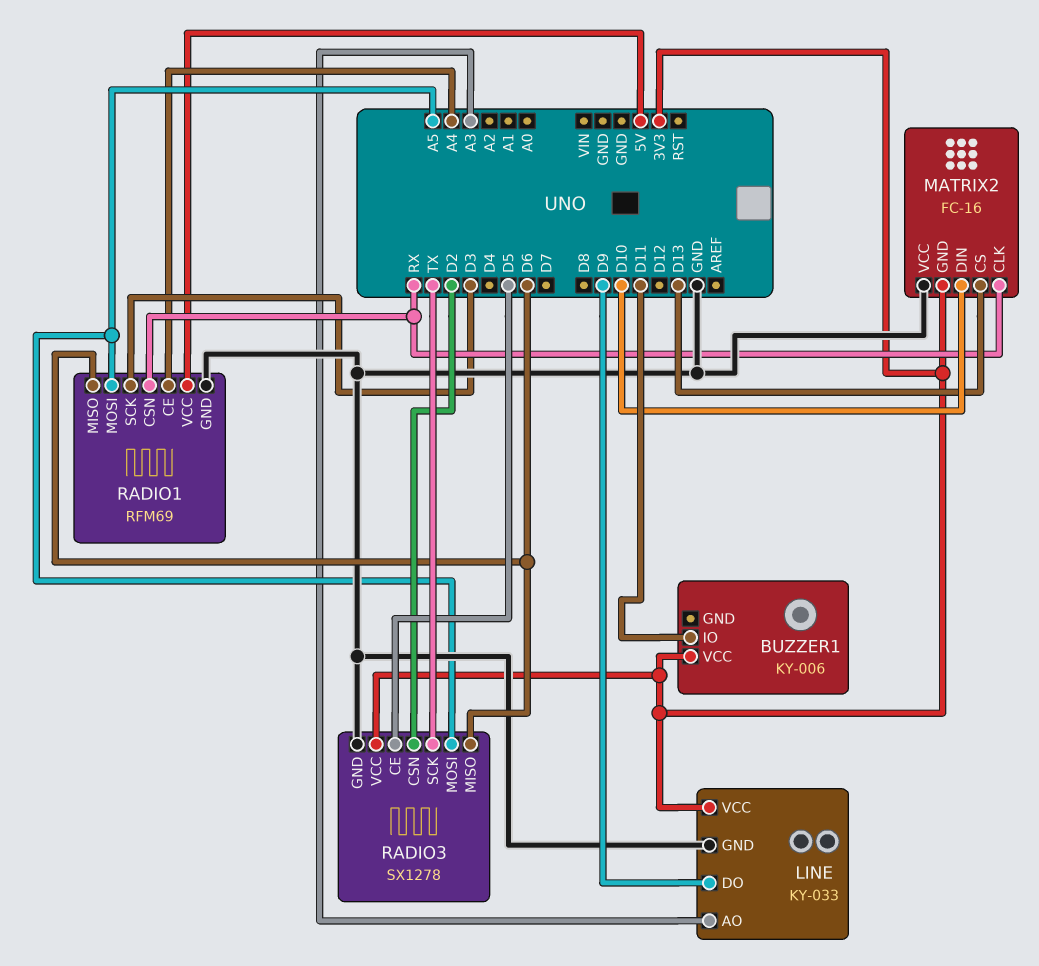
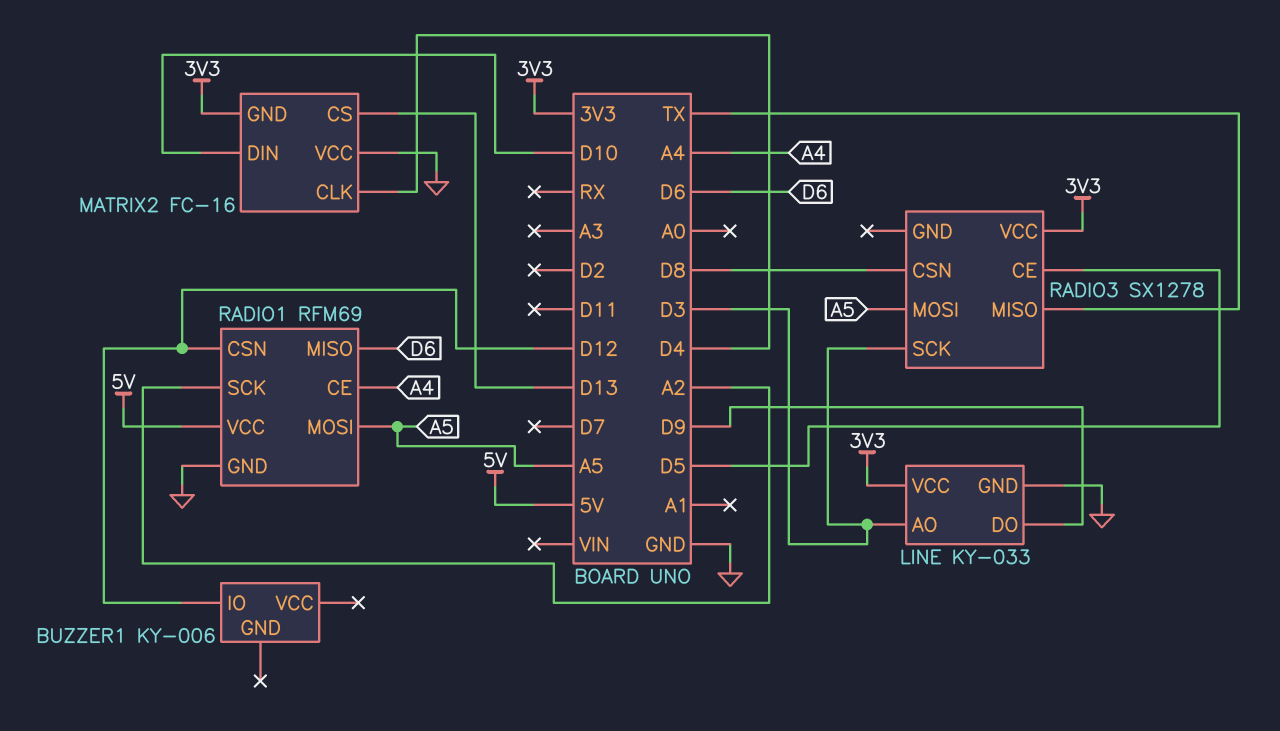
BUZZER1 pin IO: D11 -> D12
BUZZER1 pin VCC: 3V3 -> none
LINE pin AO: A3 -> D3
MATRIX2 pin CLK: RX -> D4
RADIO1 pin CSN: RX -> D12
RADIO1 pin SCK: D3 -> A2
RADIO3 pin CSN: D2 -> D8
RADIO3 pin GND: GND -> none
RADIO3 pin MISO: D6 -> TX
RADIO3 pin SCK: TX -> D3

